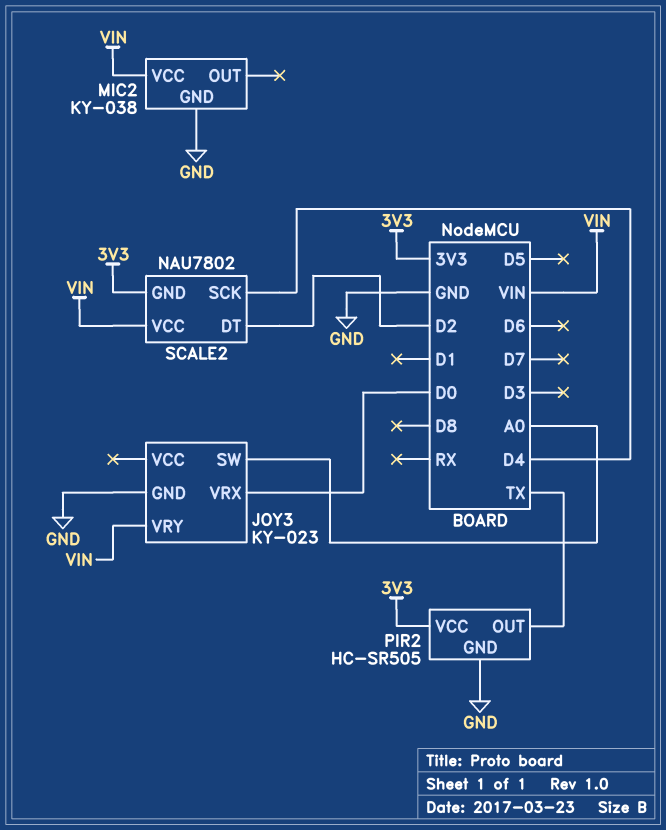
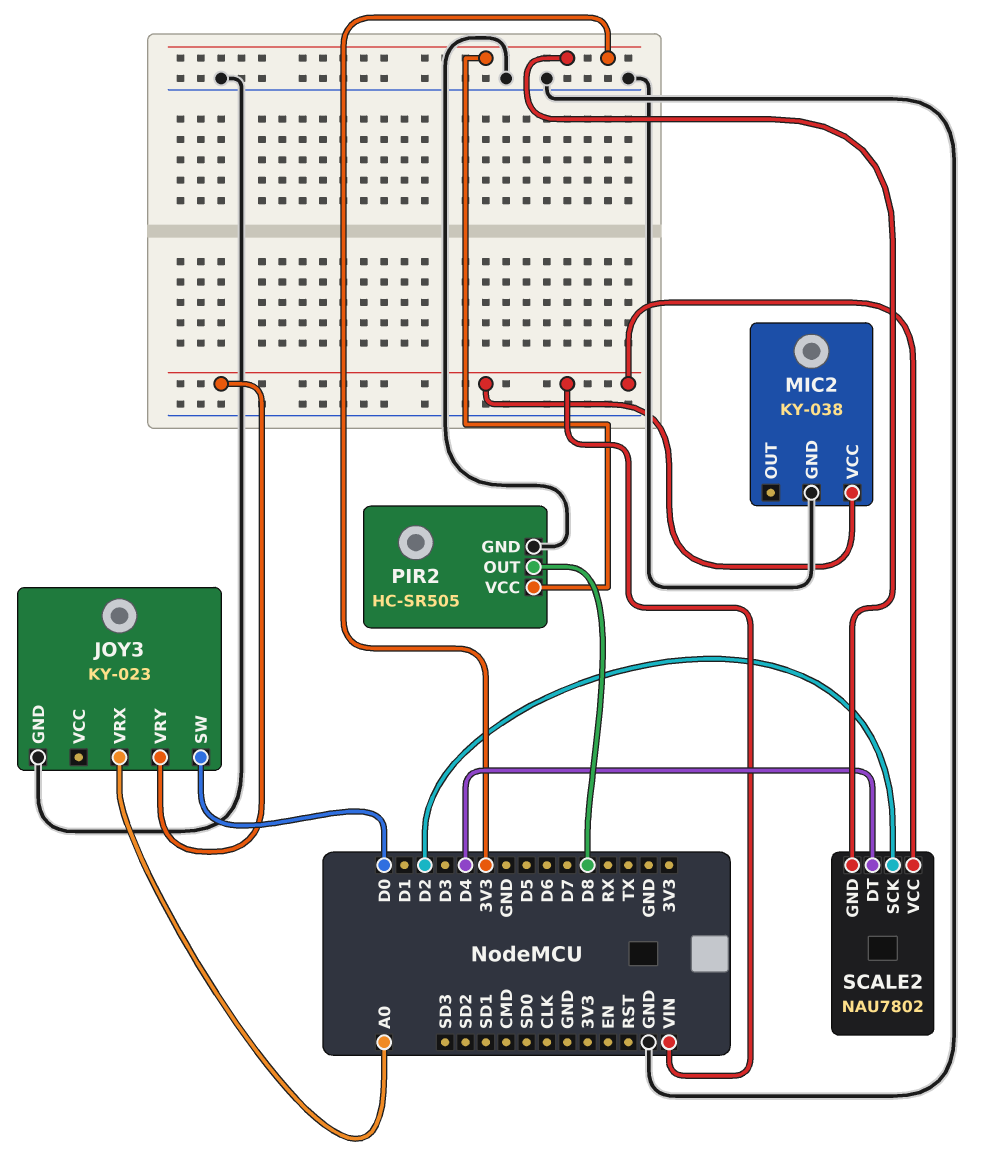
JOY3 pin SW: A0 -> D0
JOY3 pin VRX: D0 -> A0
PIR2 pin OUT: TX -> D8
SCALE2 pin DT: D2 -> D4
SCALE2 pin SCK: D4 -> D2

